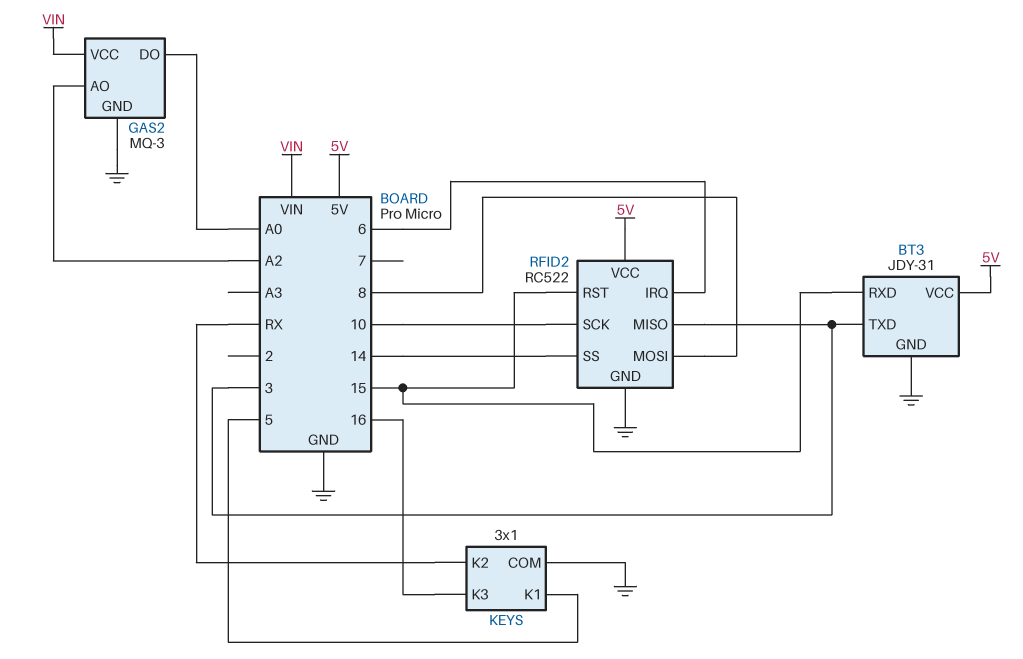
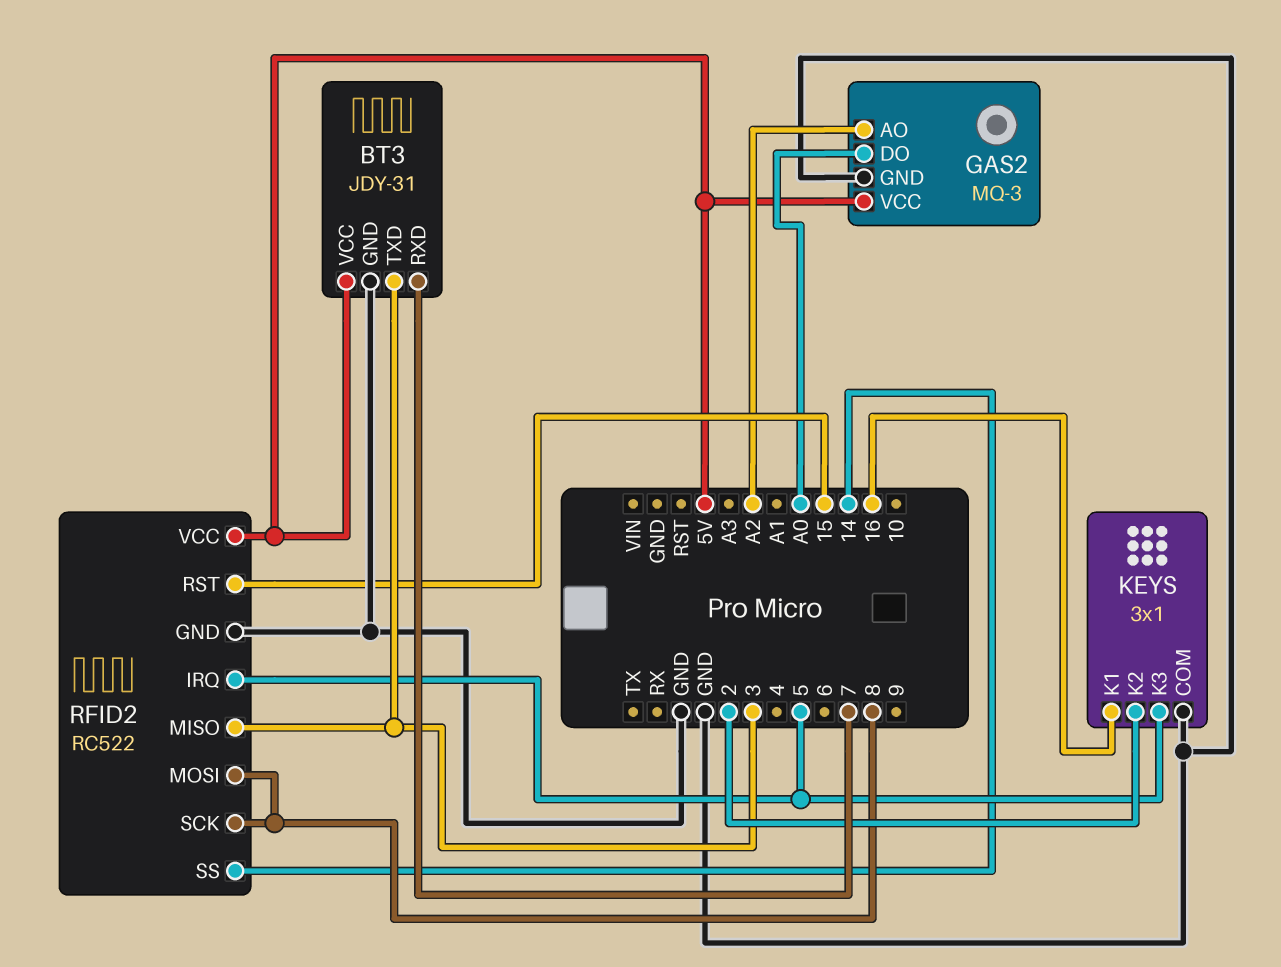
BT3 pin RXD: 15 -> 7
GAS2 pin VCC: VIN -> 5V
KEYS pin K1: 5 -> 16
KEYS pin K2: RX -> 2
KEYS pin K3: 16 -> 5
RFID2 pin IRQ: 6 -> 5
RFID2 pin SCK: 10 -> 8

